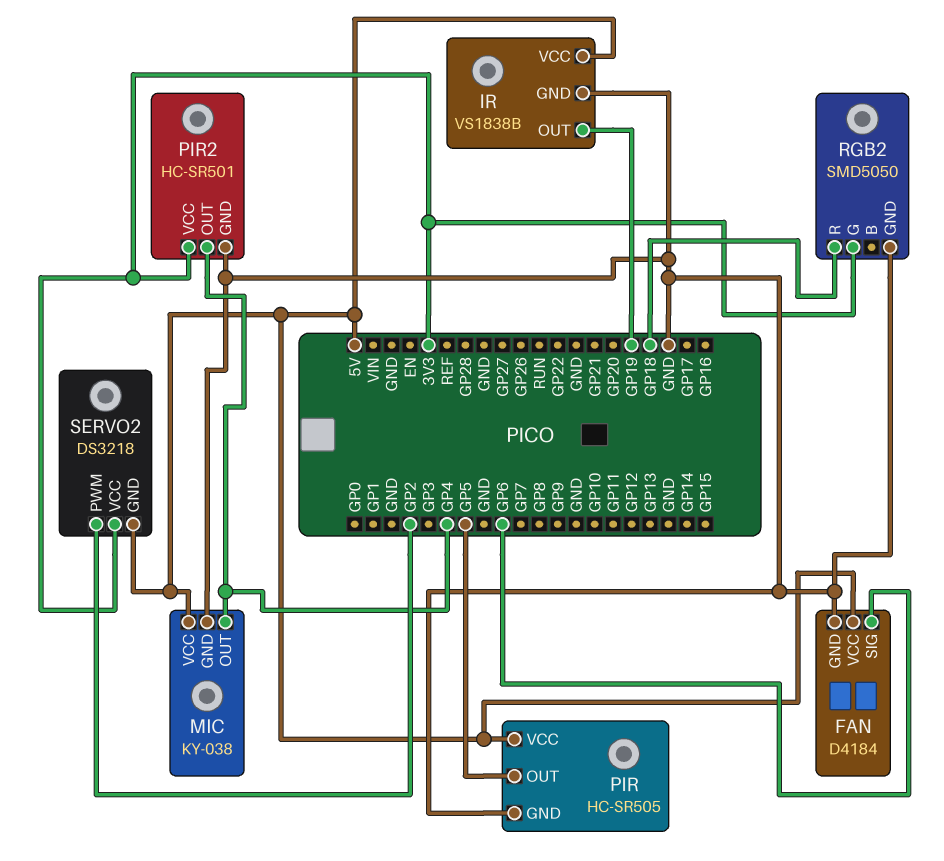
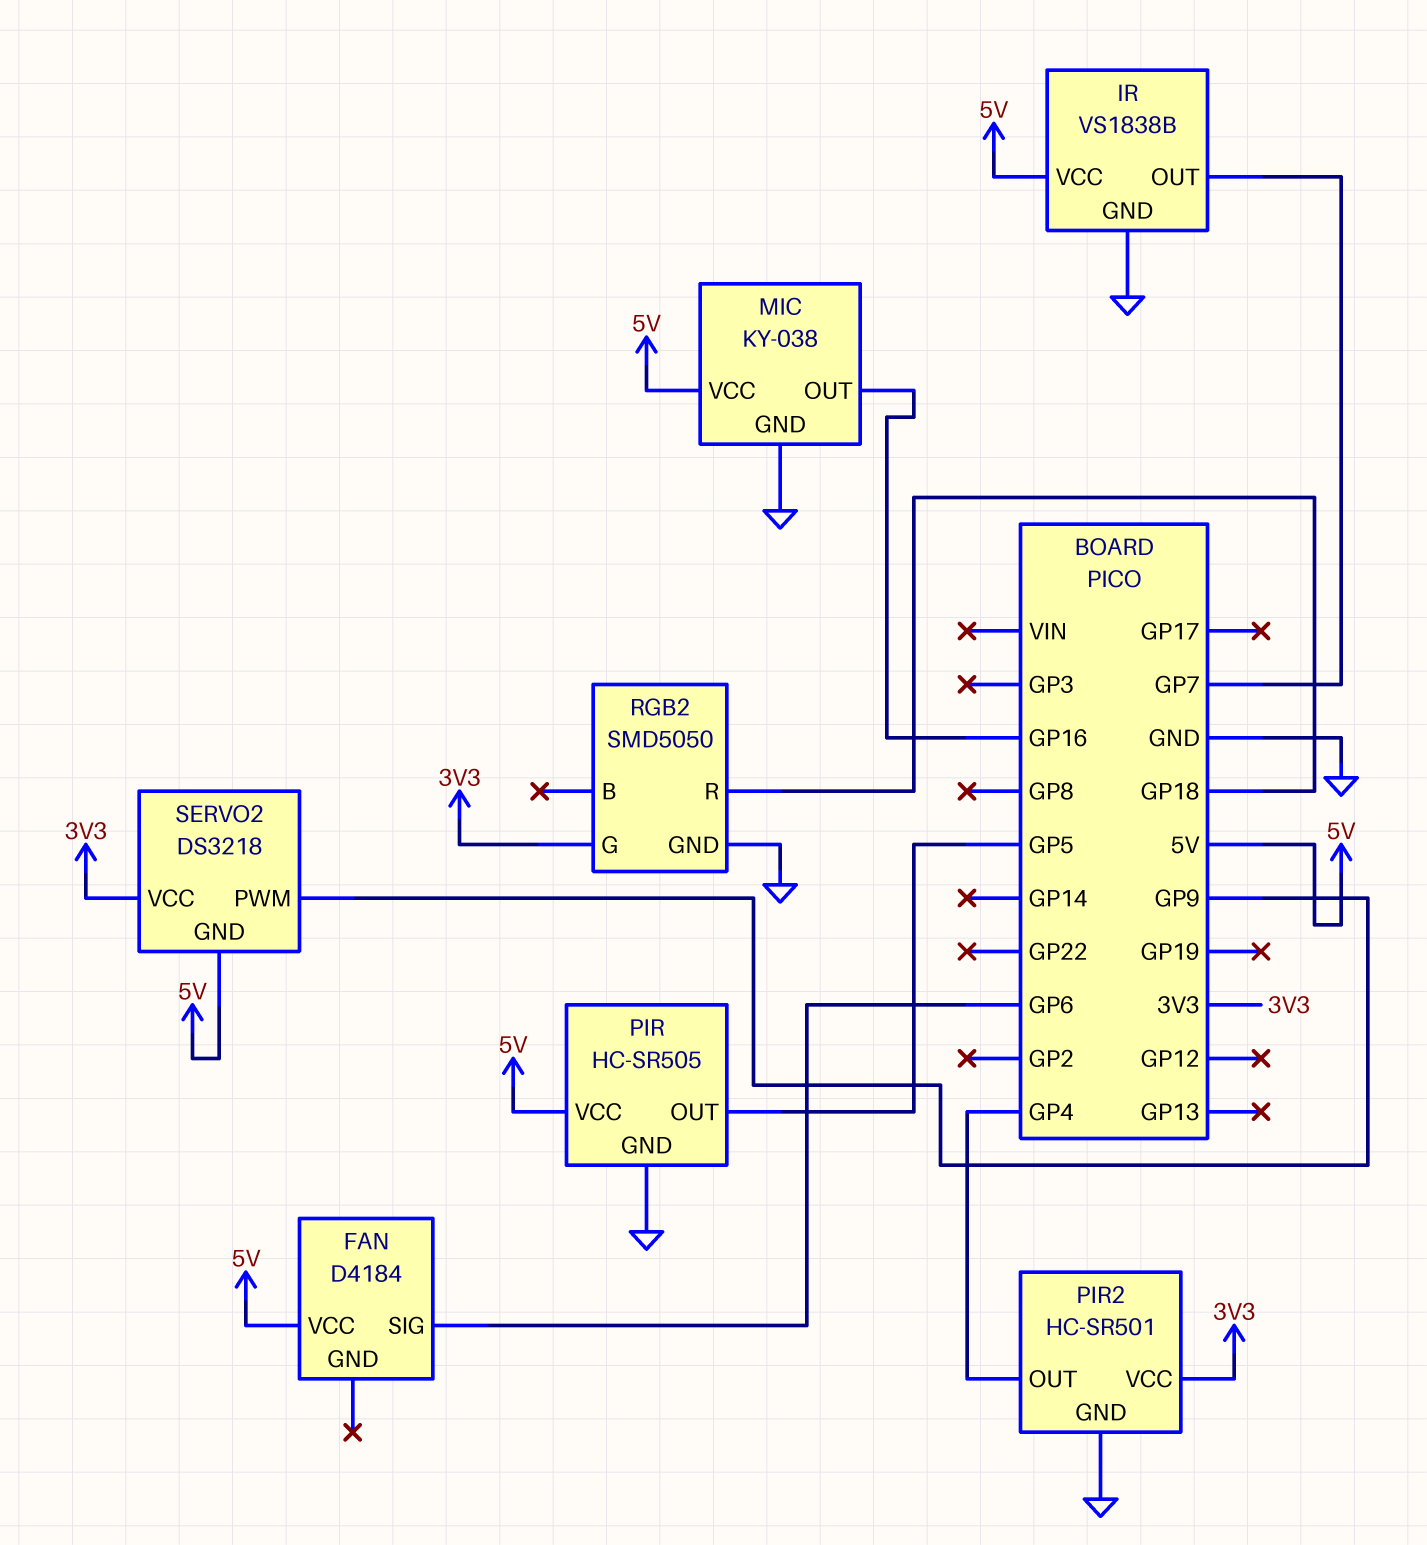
FAN pin GND: GND -> none
IR pin OUT: GP19 -> GP7
MIC pin OUT: GP4 -> GP16
SERVO2 pin PWM: GP2 -> GP9

